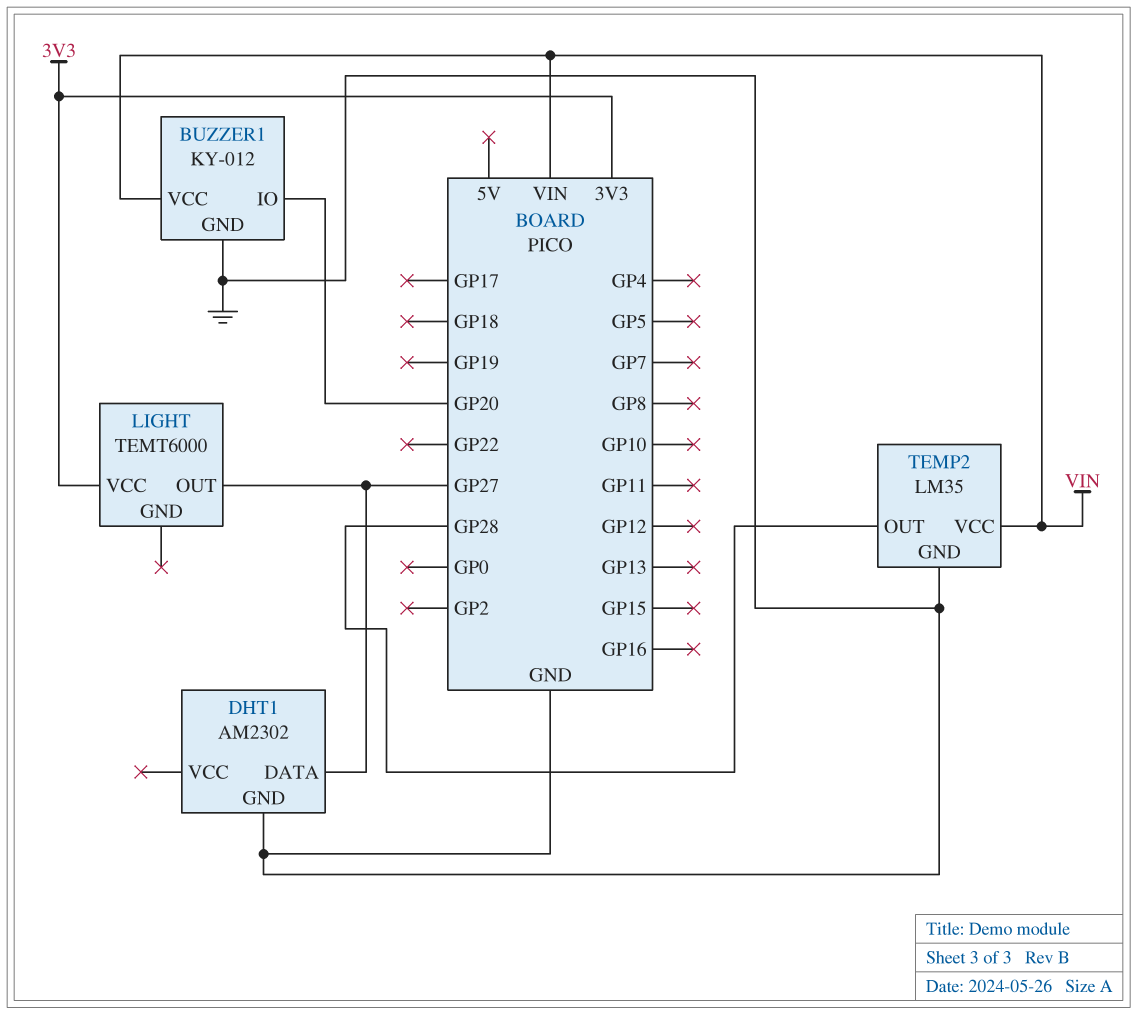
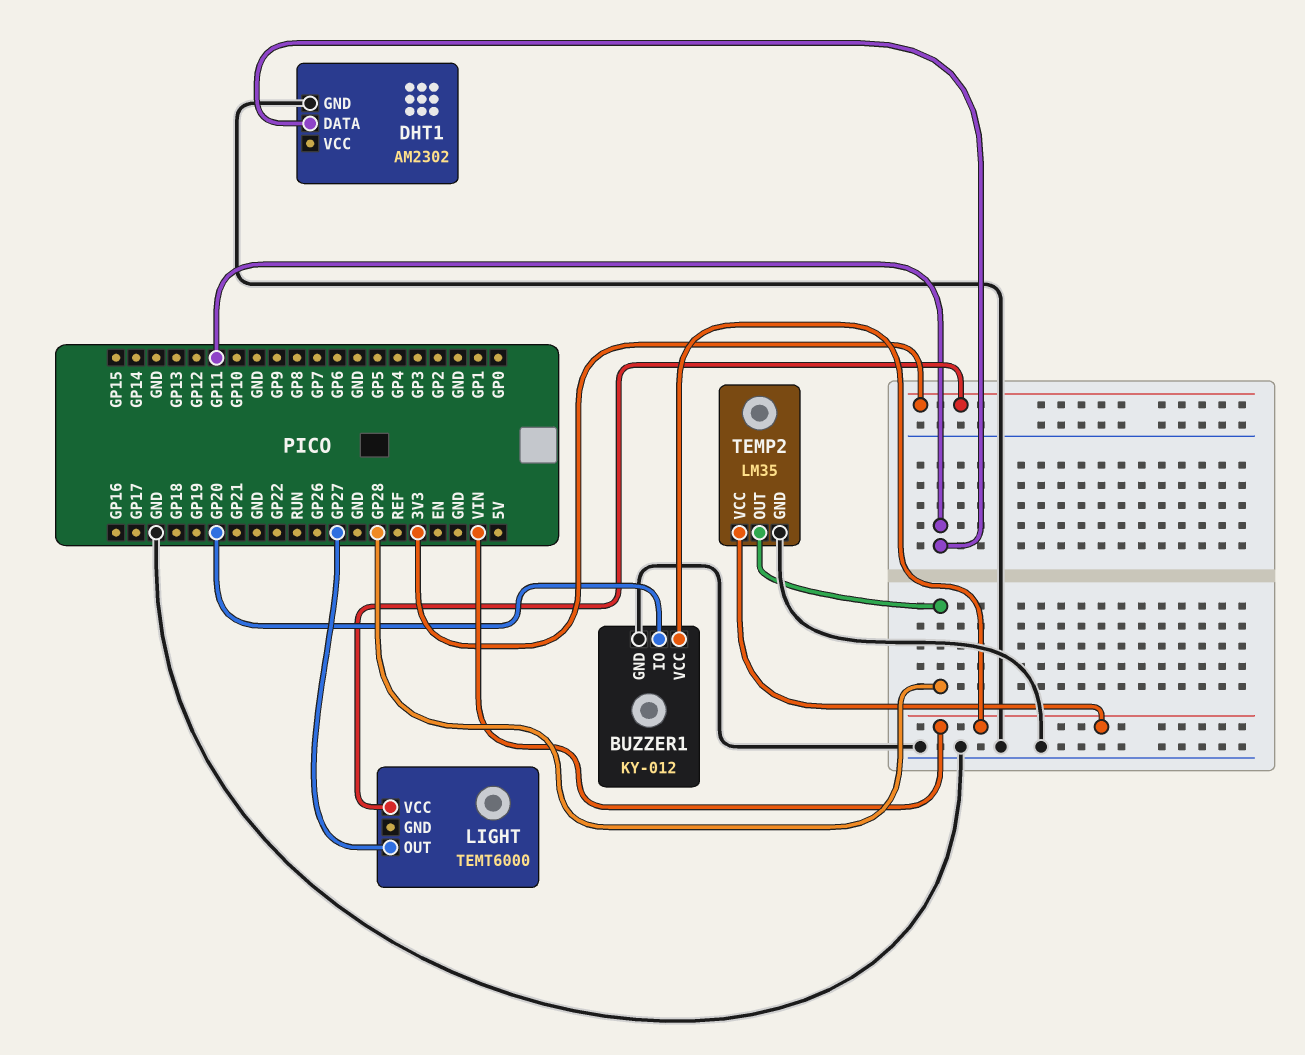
DHT1 pin DATA: GP27 -> GP11

